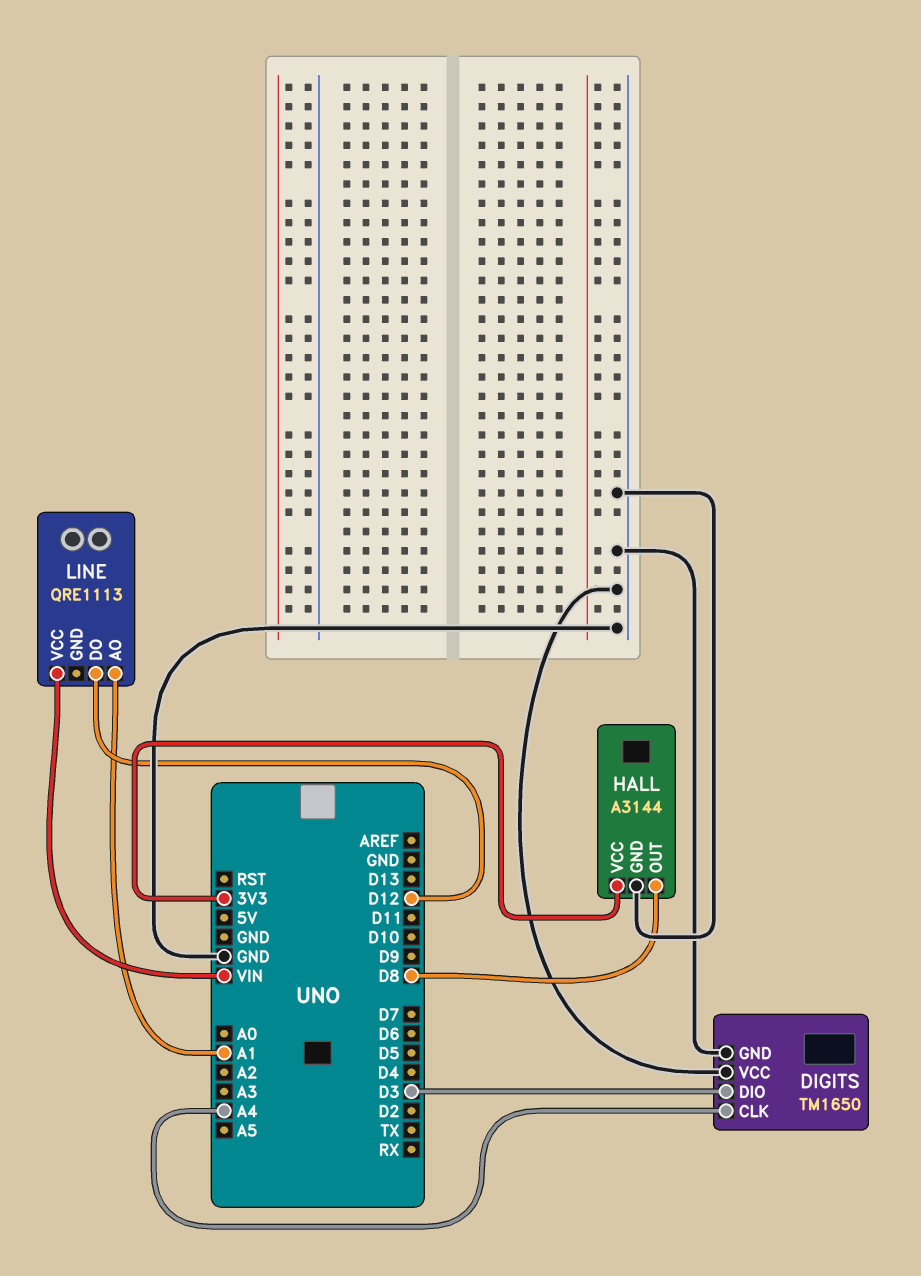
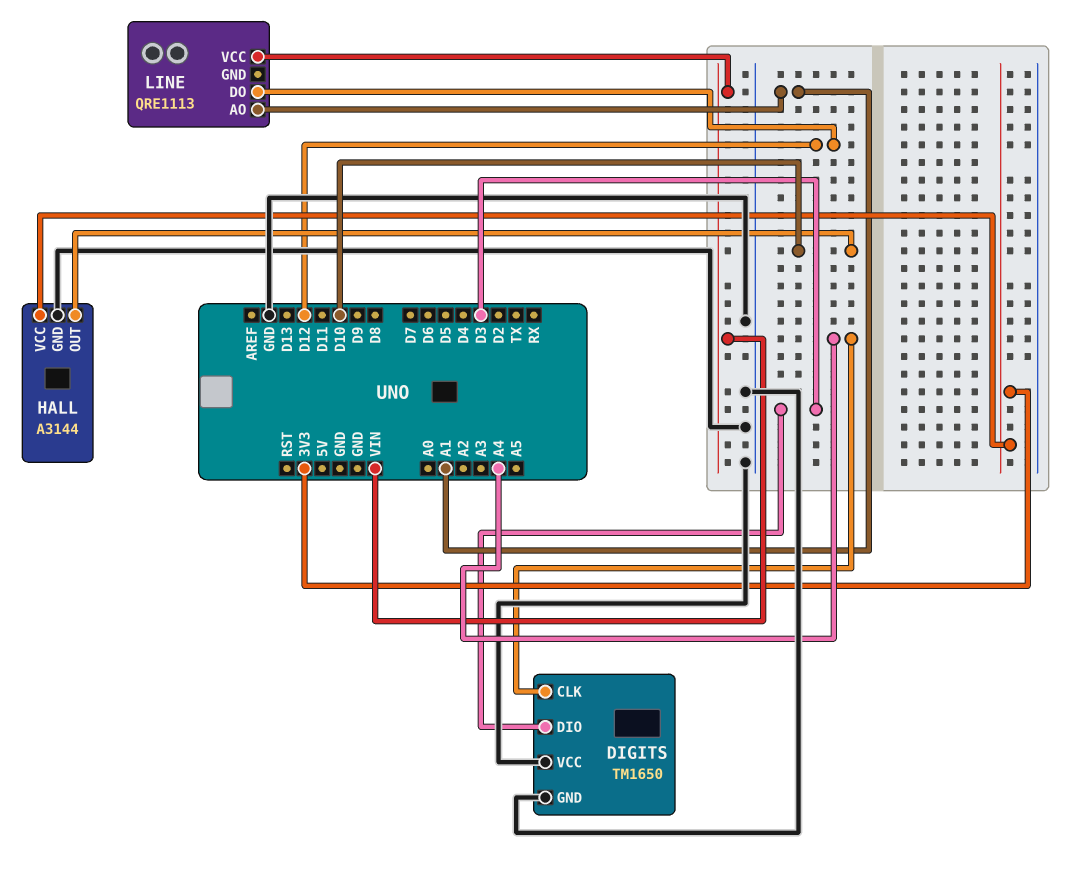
HALL pin OUT: D8 -> D10

